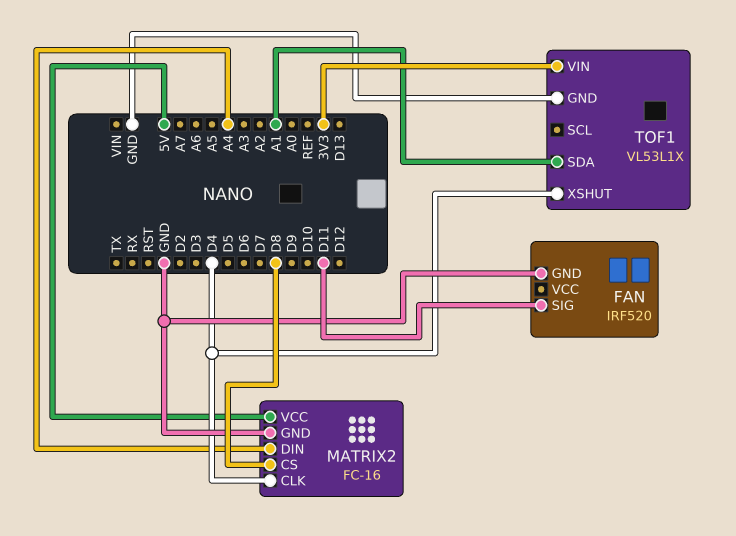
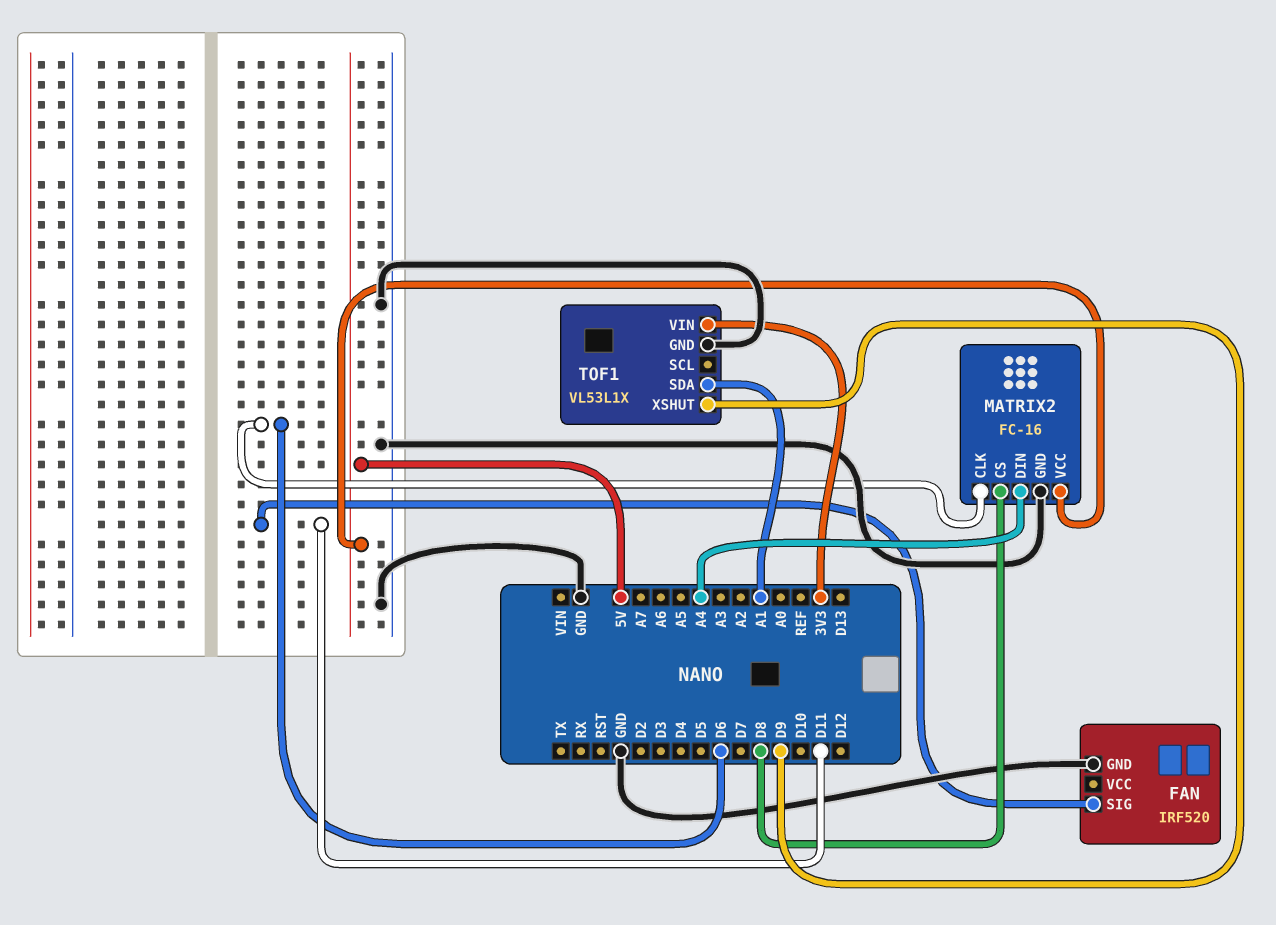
MATRIX2 pin CLK: D4 -> D6
TOF1 pin XSHUT: D4 -> D9

